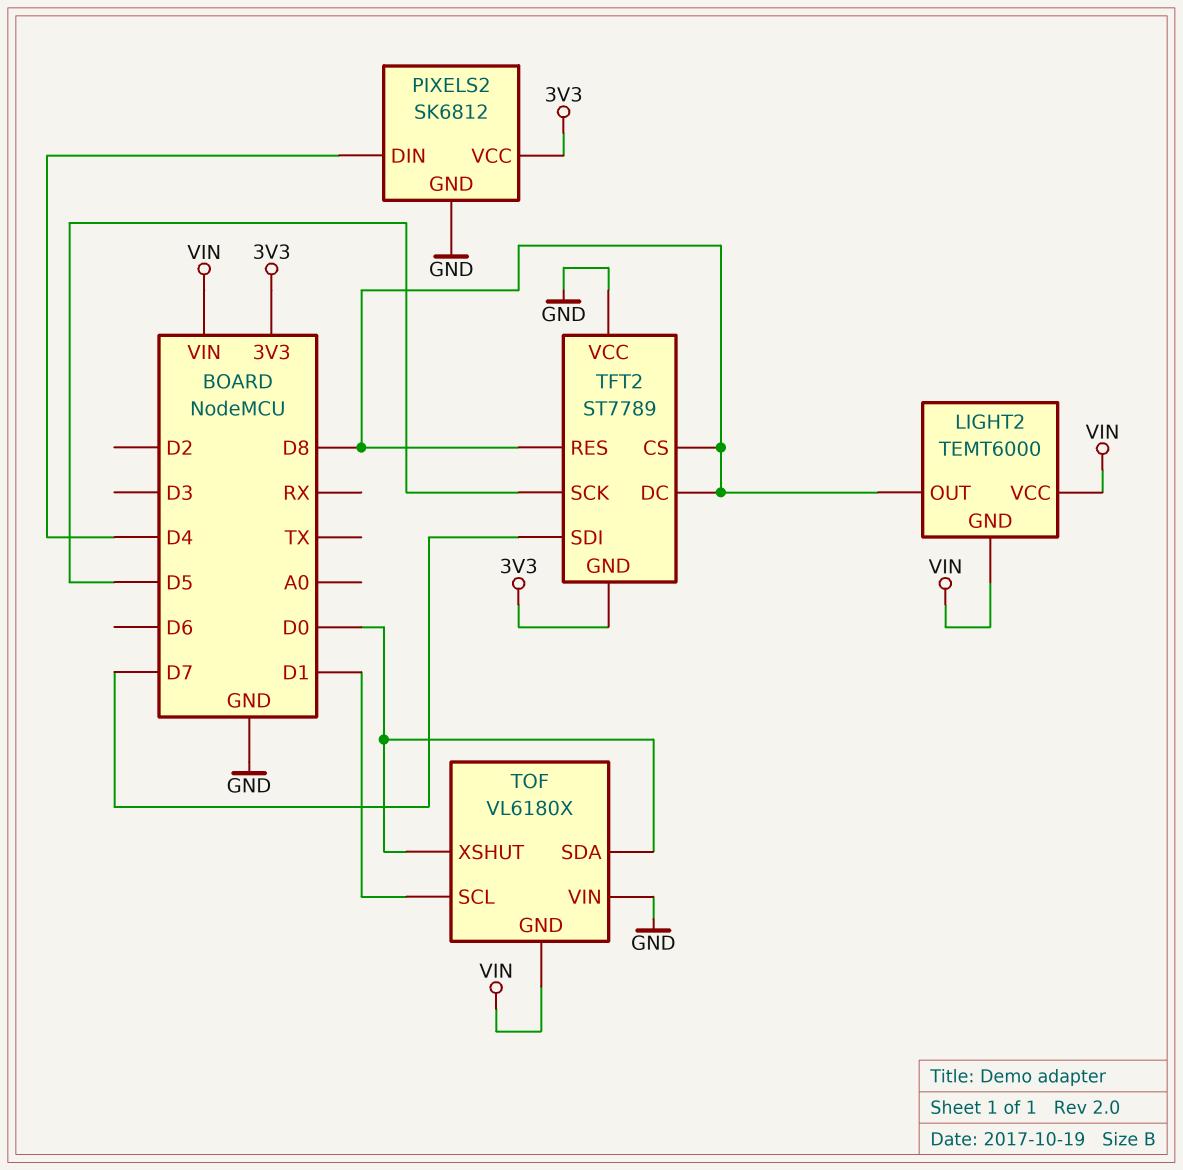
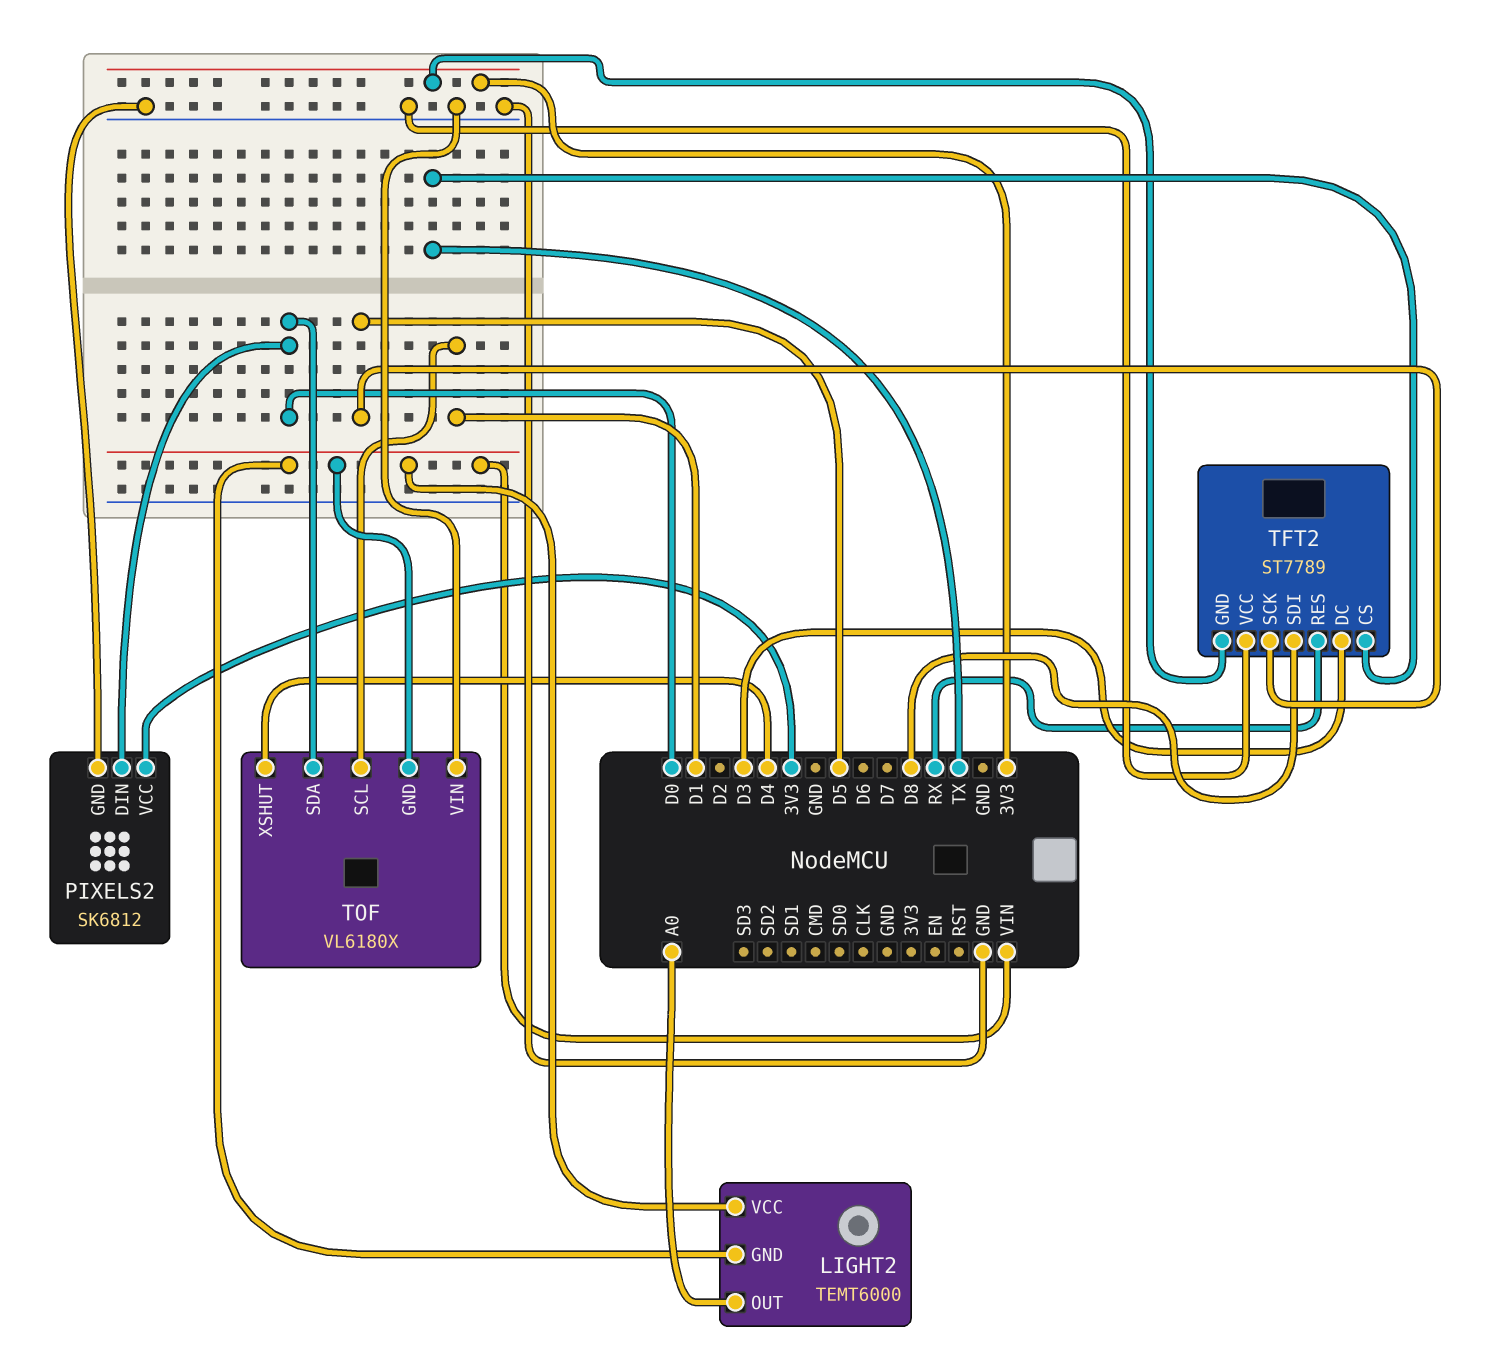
LIGHT2 pin OUT: D8 -> A0
PIXELS2 pin DIN: D4 -> D0
TFT2 pin CS: D8 -> TX
TFT2 pin DC: D8 -> D3
TFT2 pin RES: D8 -> RX
TFT2 pin SDI: D7 -> D8
TOF pin XSHUT: D0 -> D4

